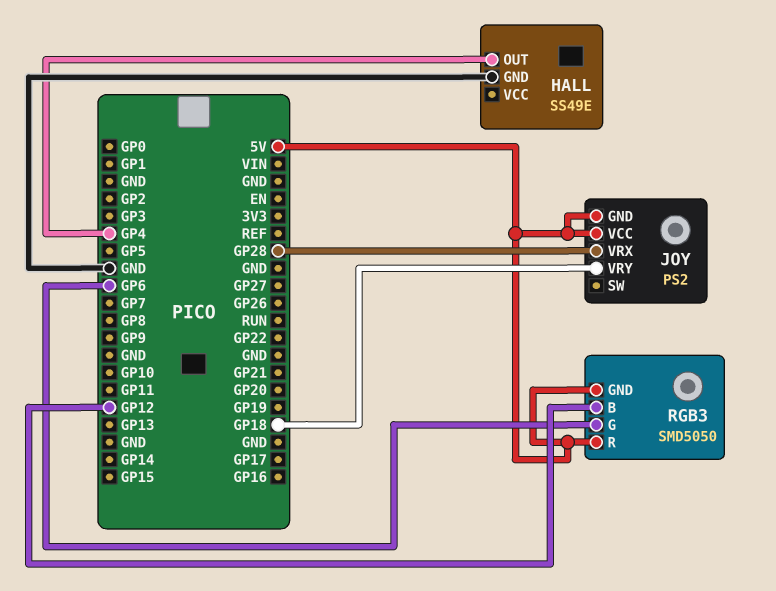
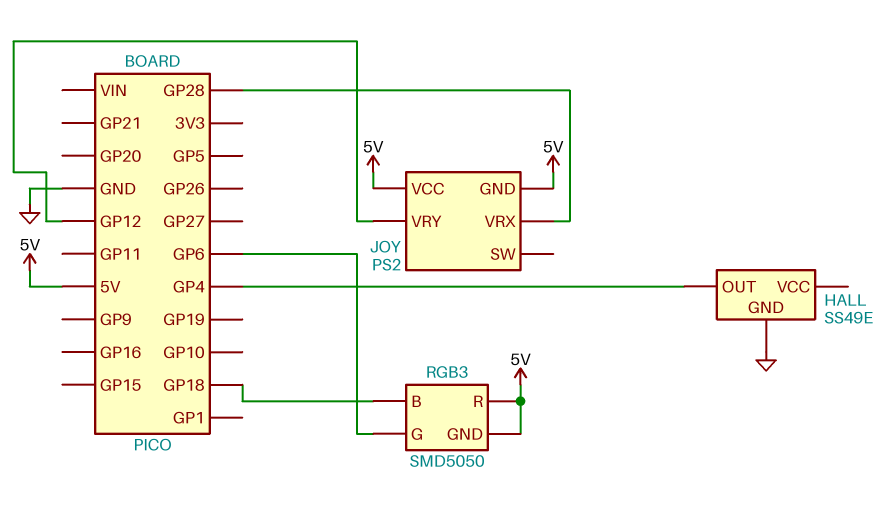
JOY pin VRY: GP18 -> GP12
RGB3 pin B: GP12 -> GP18

